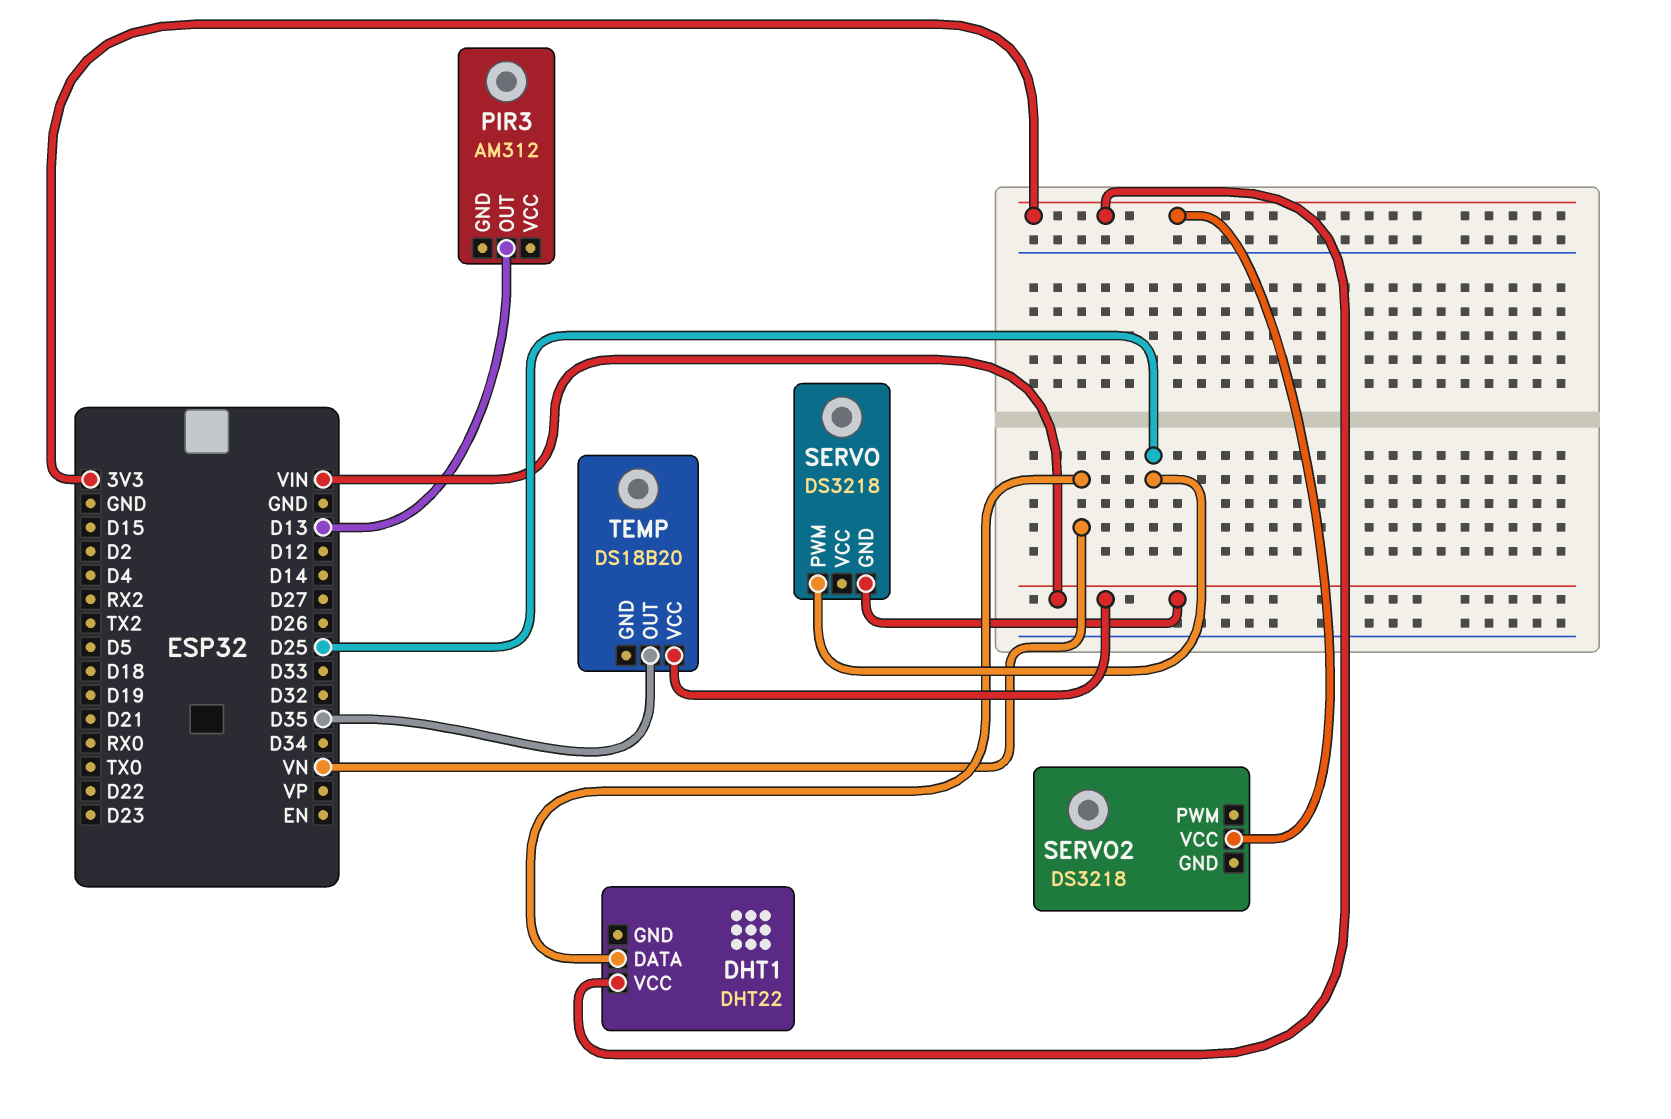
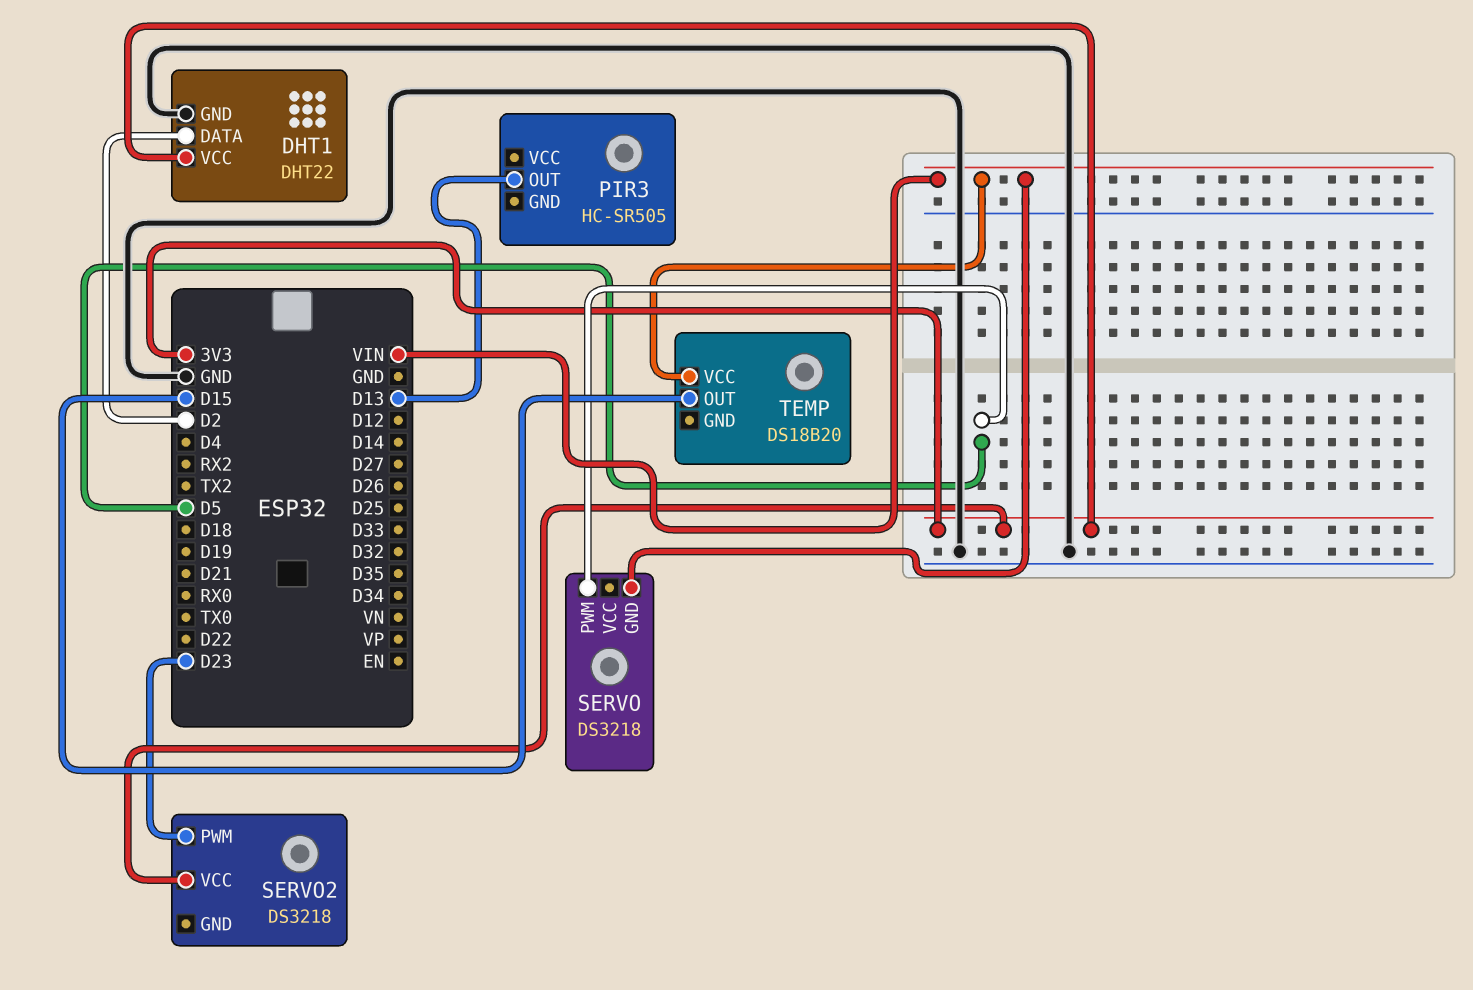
DHT1 pin DATA: VN -> D2
DHT1 pin GND: none -> GND
PIR3: AM312 -> HC-SR505
SERVO pin PWM: D25 -> D5
SERVO2 pin PWM: none -> D23
TEMP pin OUT: D35 -> D15

